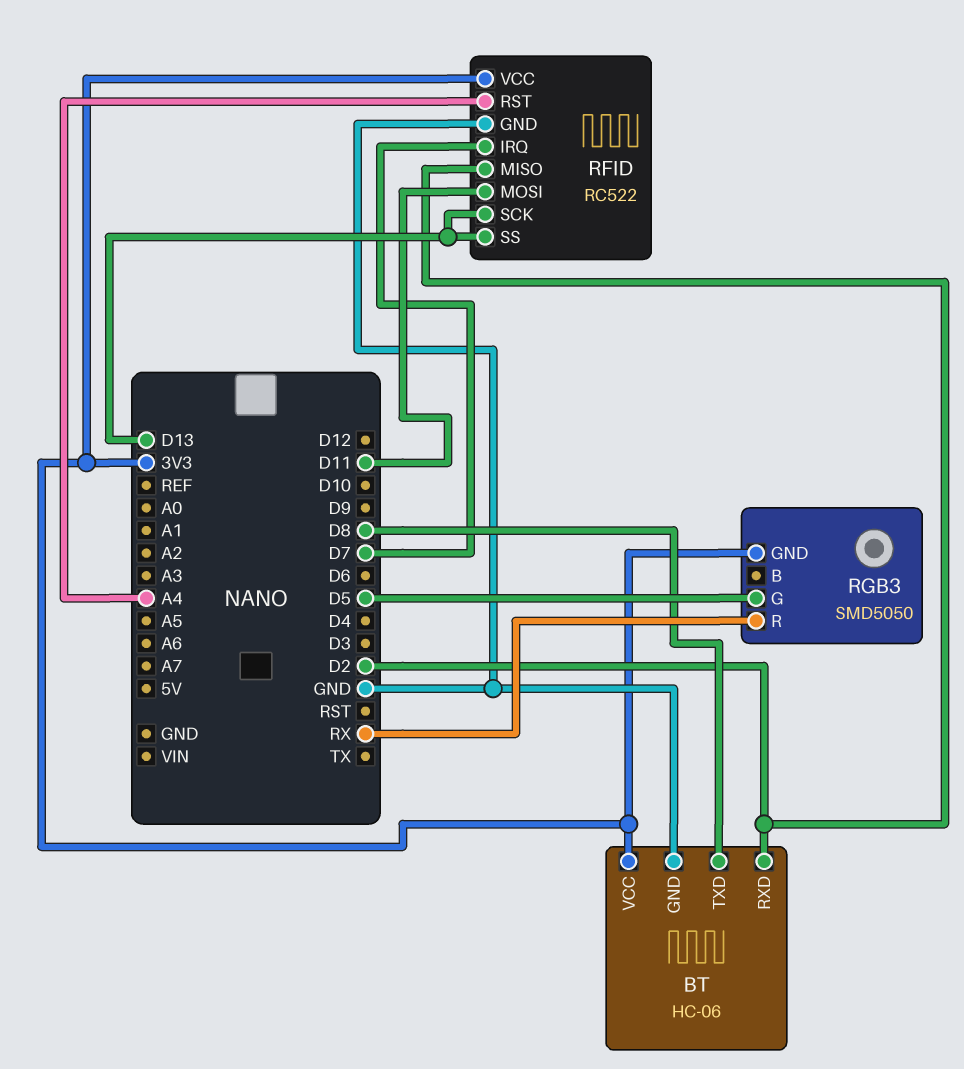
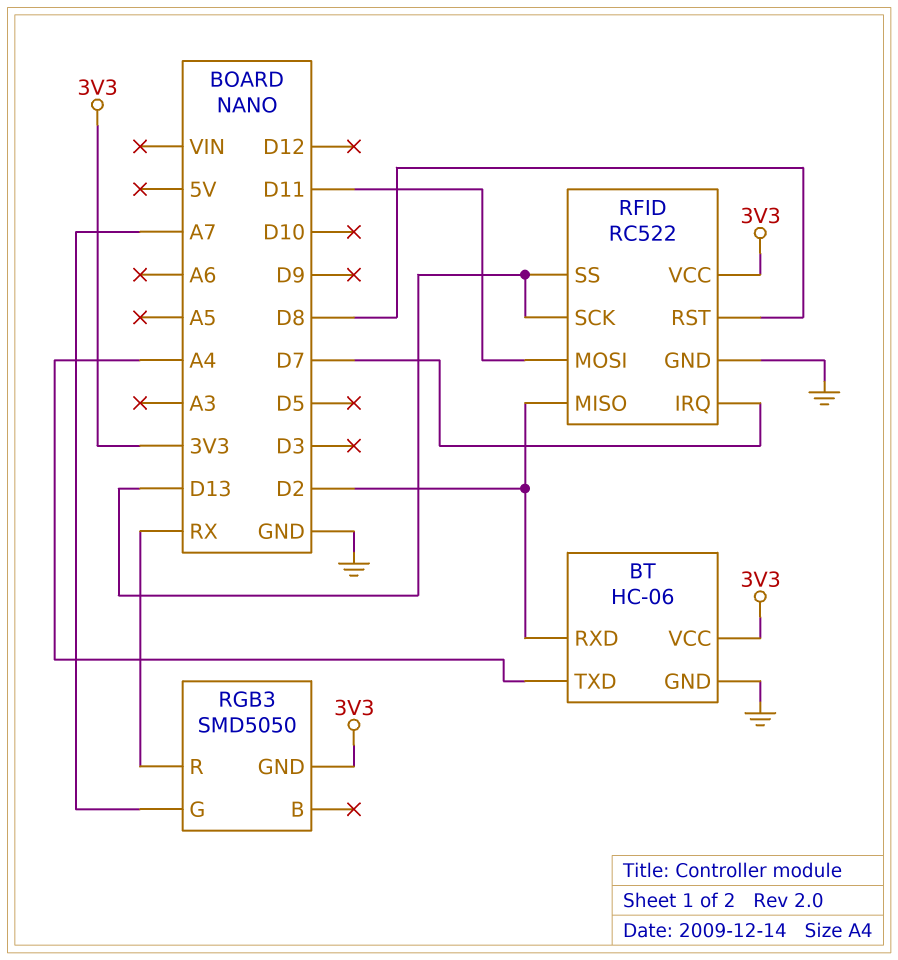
BT pin TXD: D8 -> A4
RFID pin RST: A4 -> D8
RGB3 pin G: D5 -> A7

